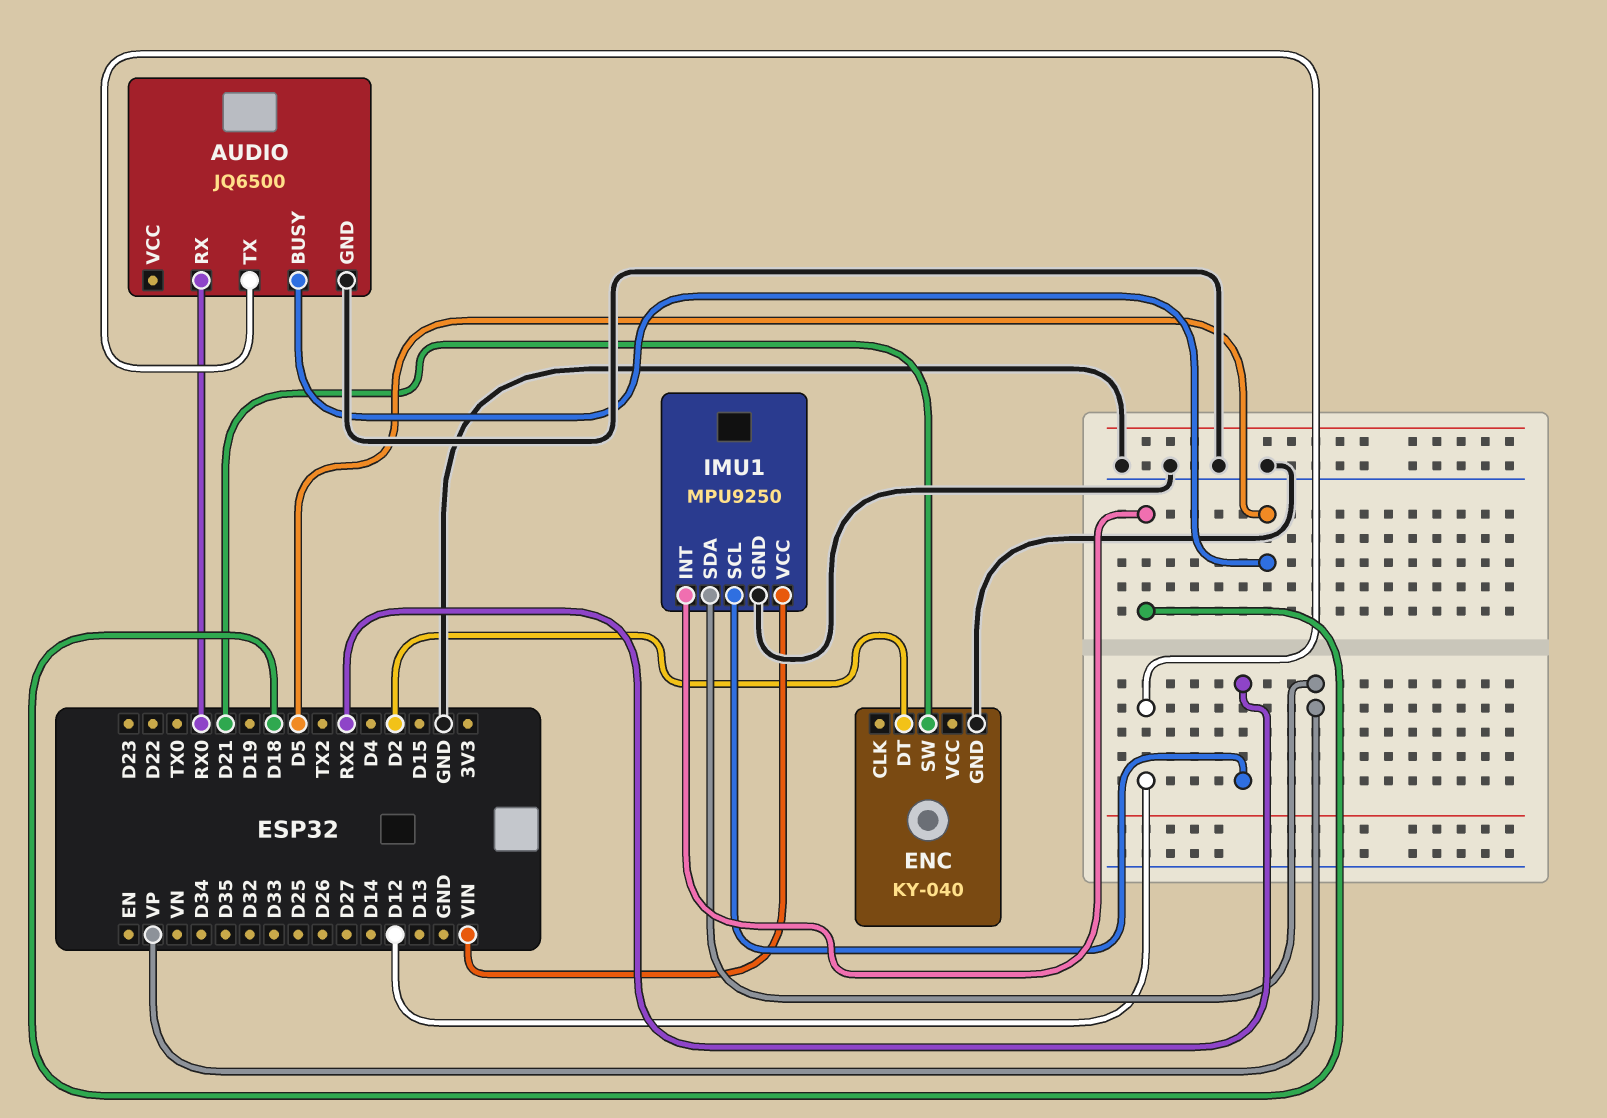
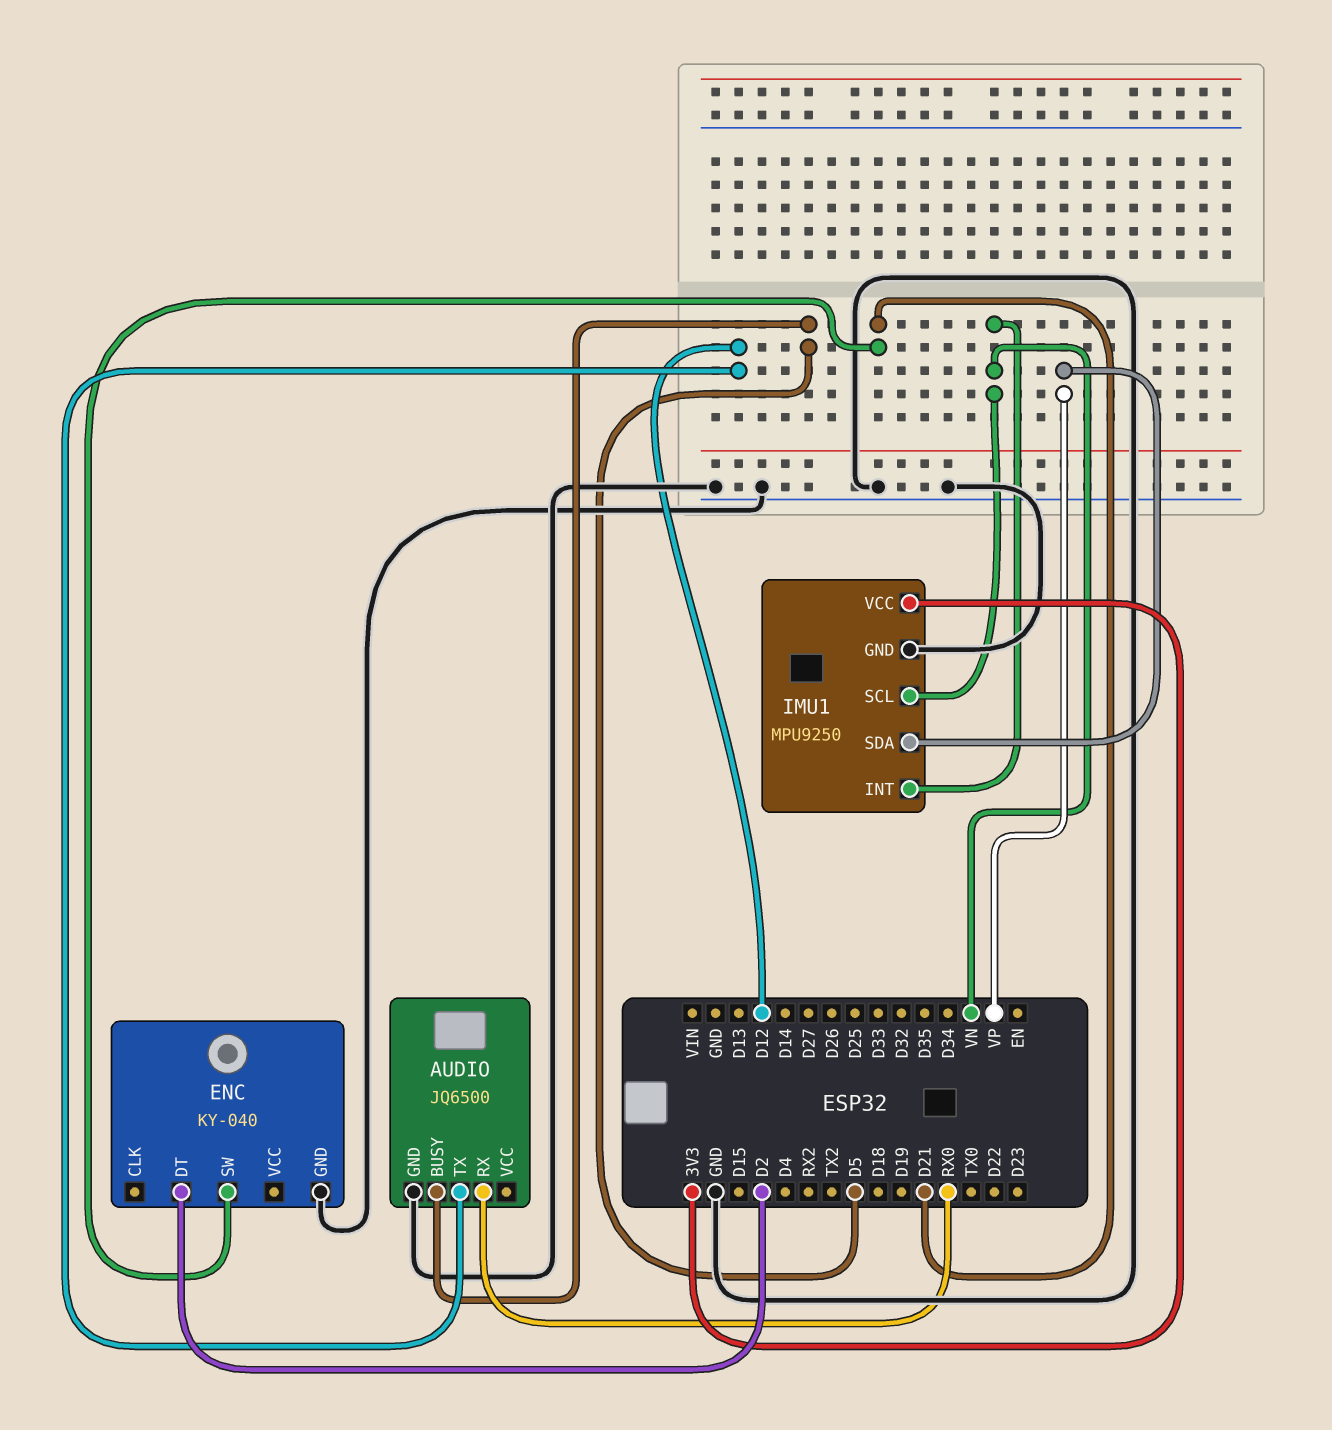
IMU1 pin INT: D18 -> VN
IMU1 pin SCL: RX2 -> VN
IMU1 pin VCC: VIN -> 3V3

